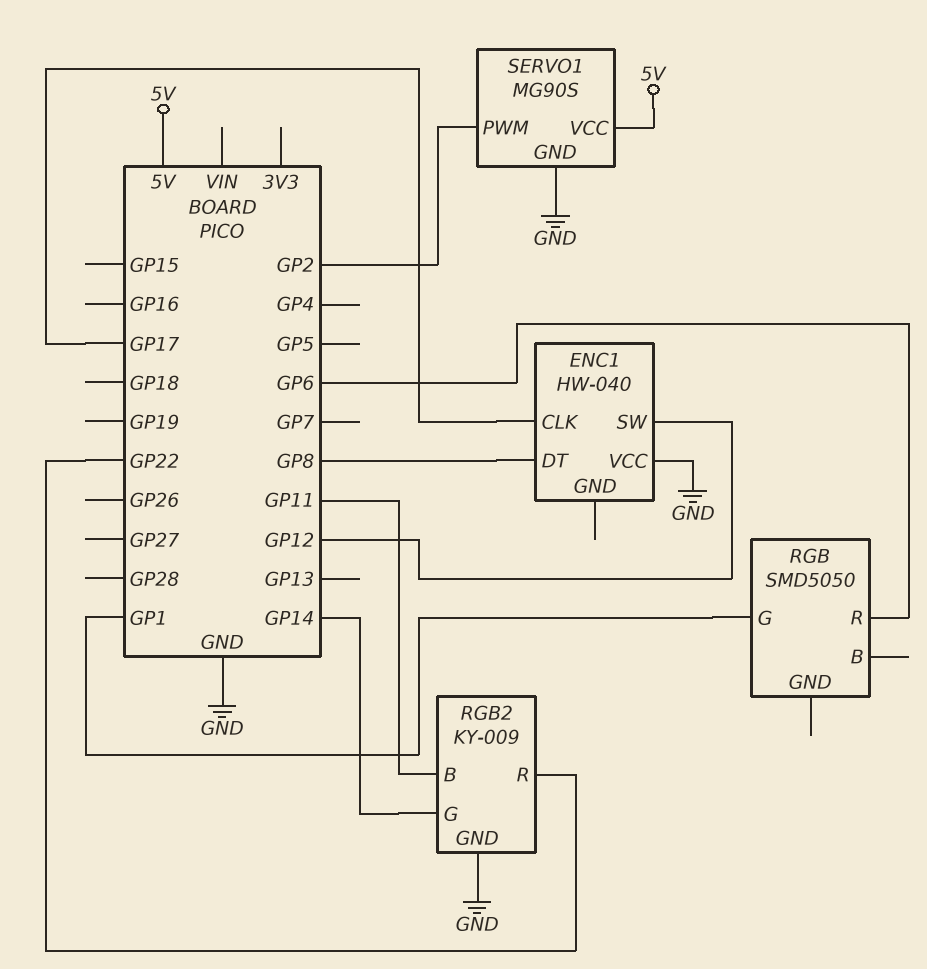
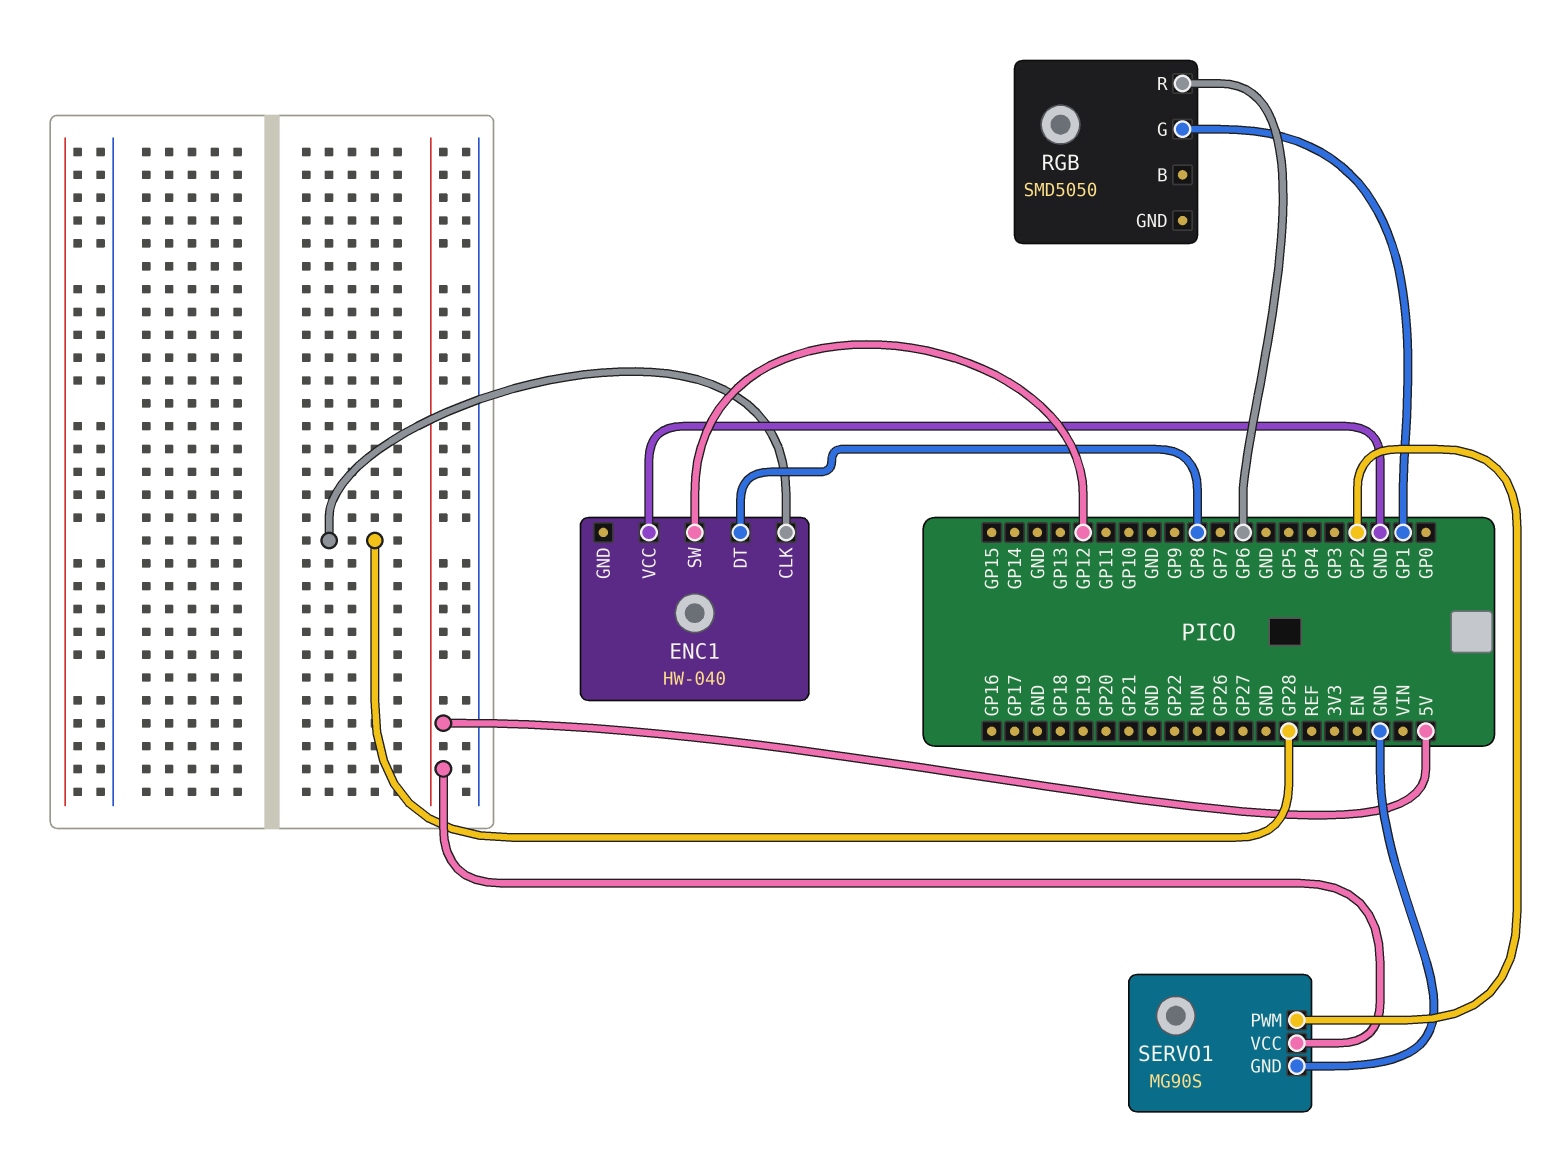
ENC1 pin CLK: GP17 -> GP28
RGB2: KY-009 -> none
RGB2 pin B: GP11 -> none
RGB2 pin G: GP14 -> none
RGB2 pin GND: GND -> none
RGB2 pin R: GP22 -> none

